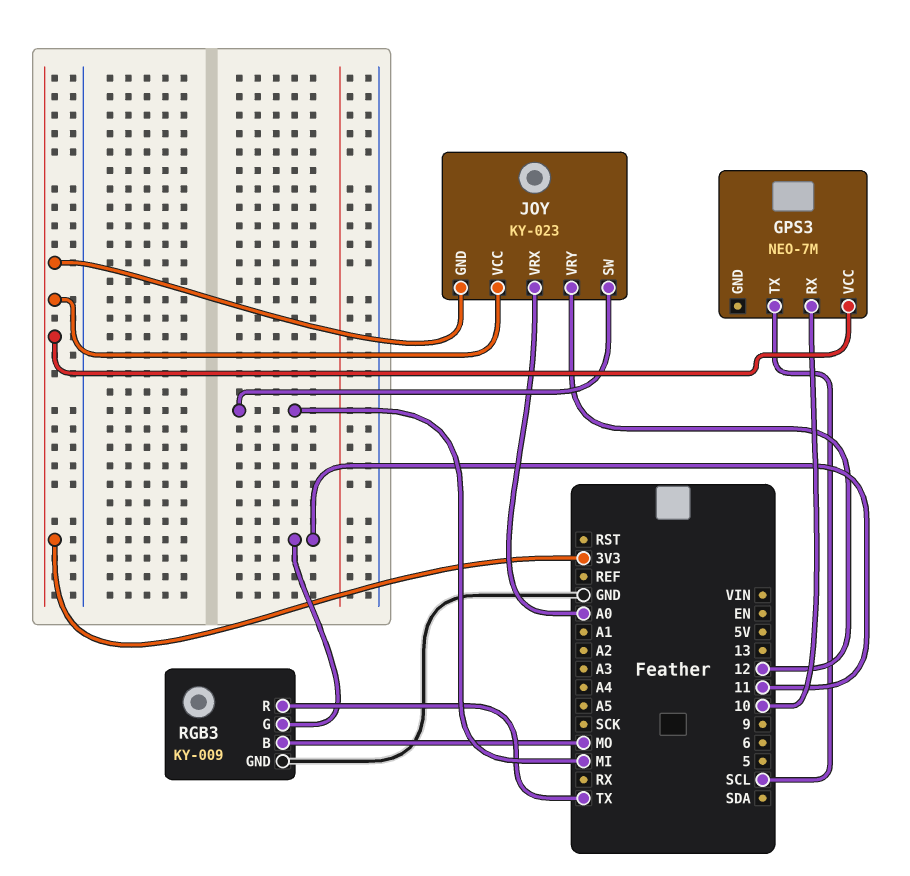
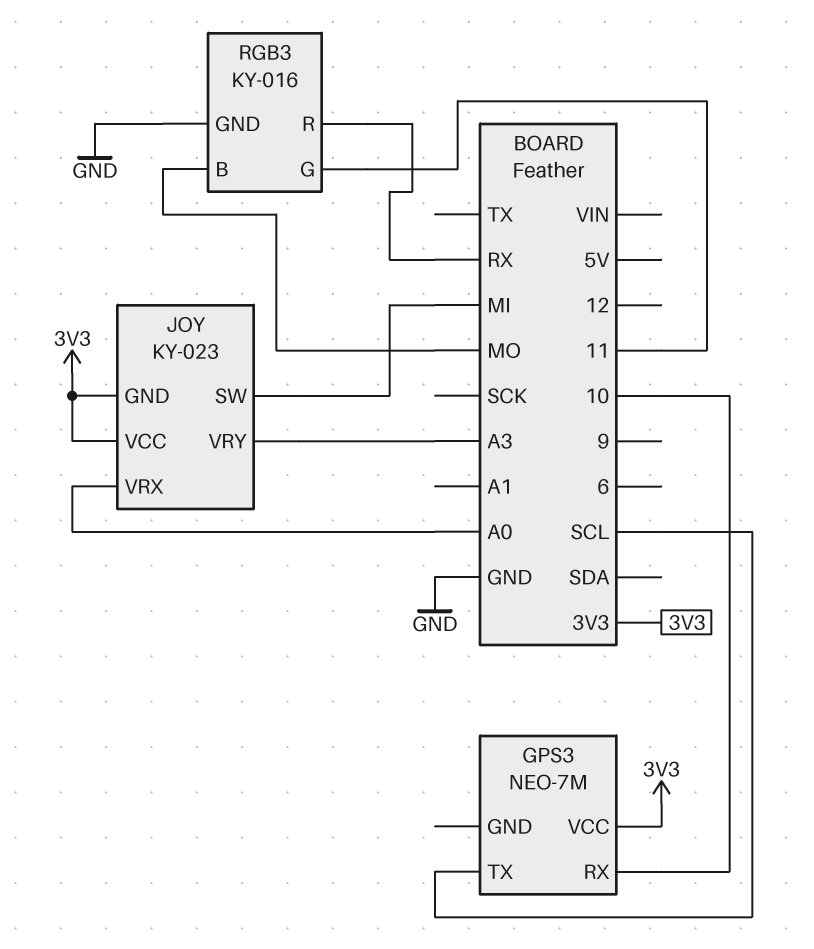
JOY pin VRY: 12 -> A3
RGB3: KY-009 -> KY-016
RGB3 pin R: TX -> RX

